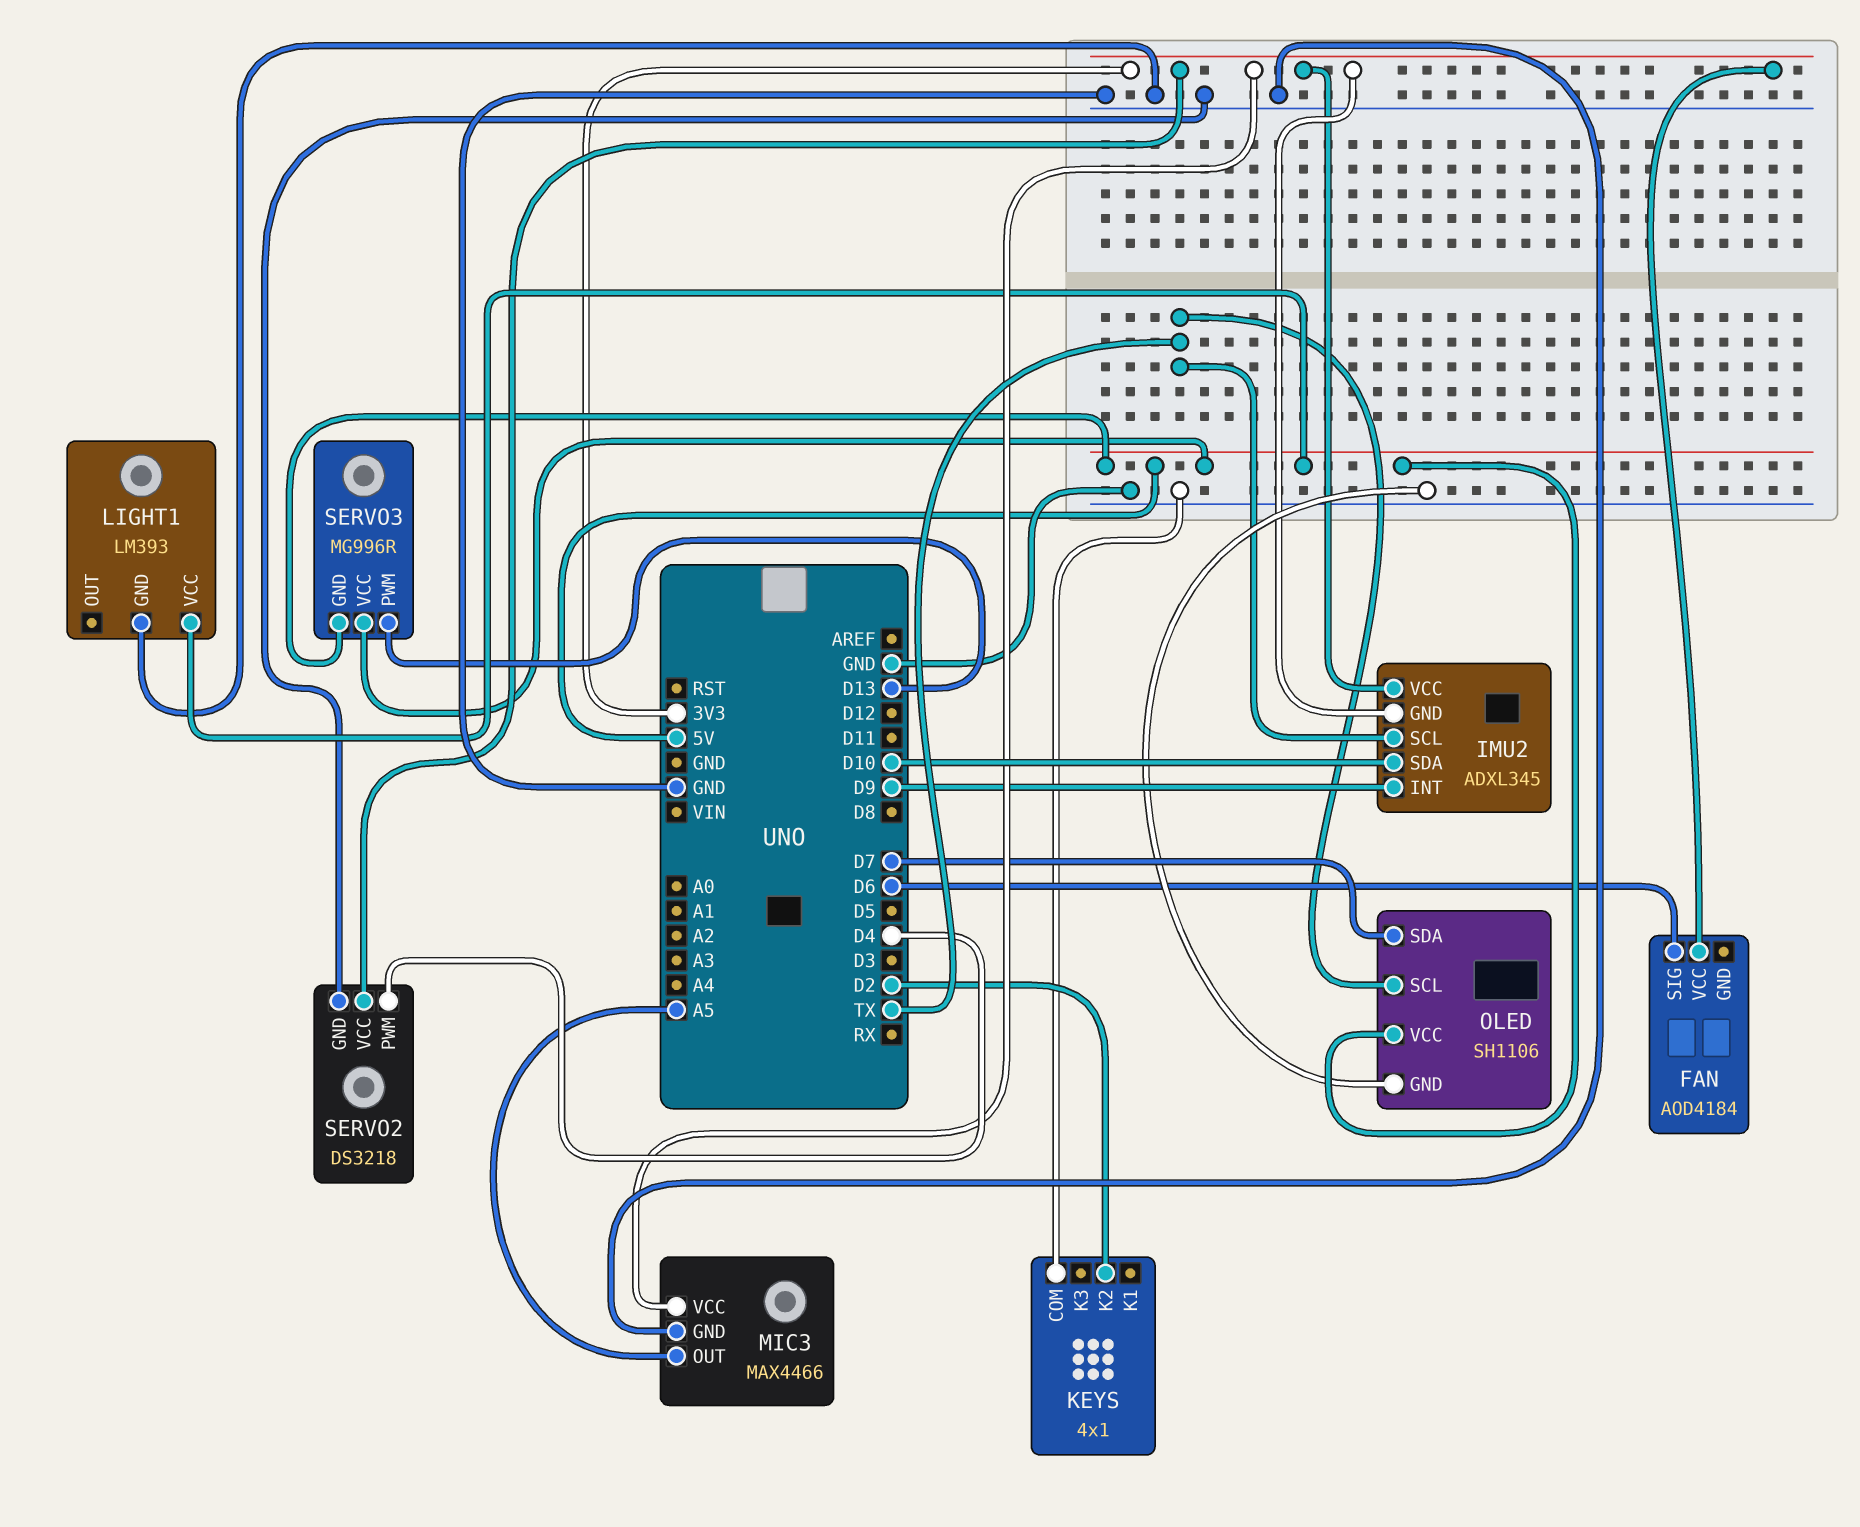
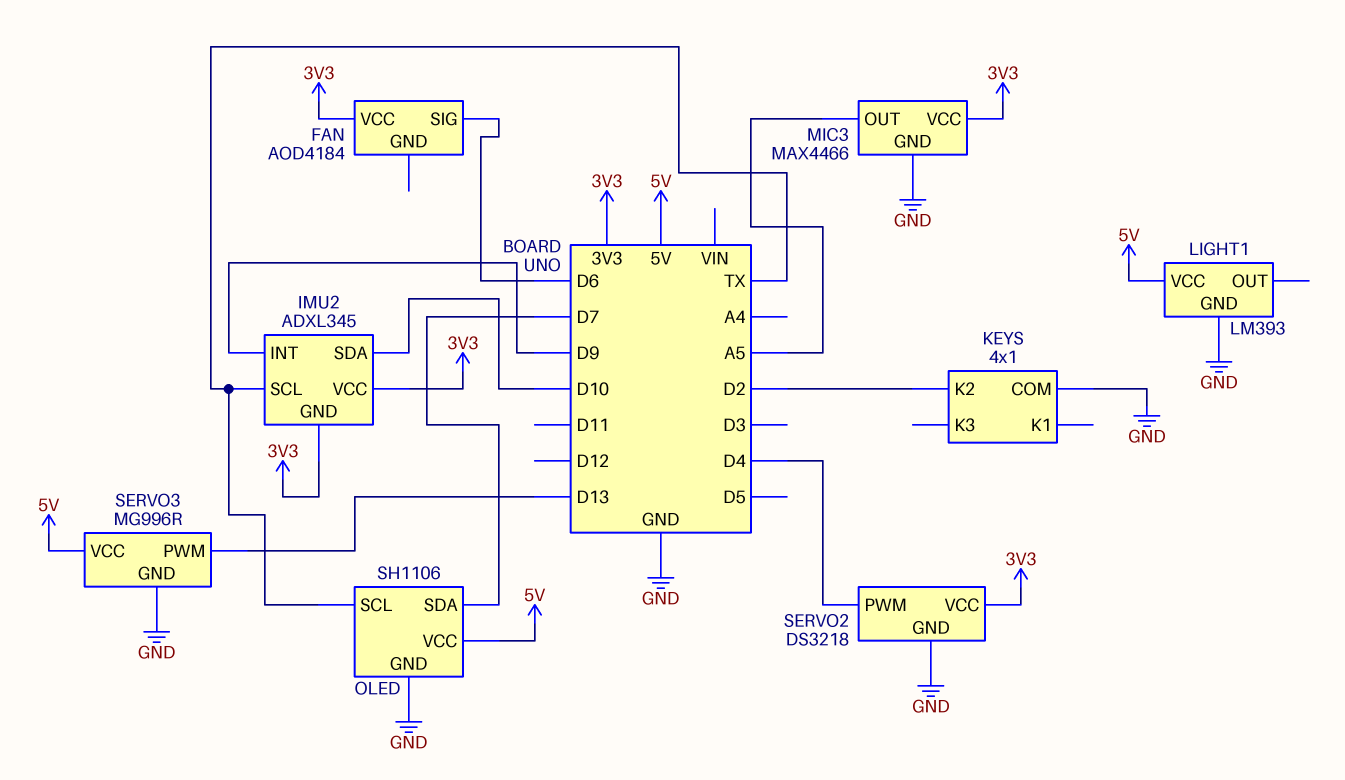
SERVO3 pin GND: 5V -> GND

